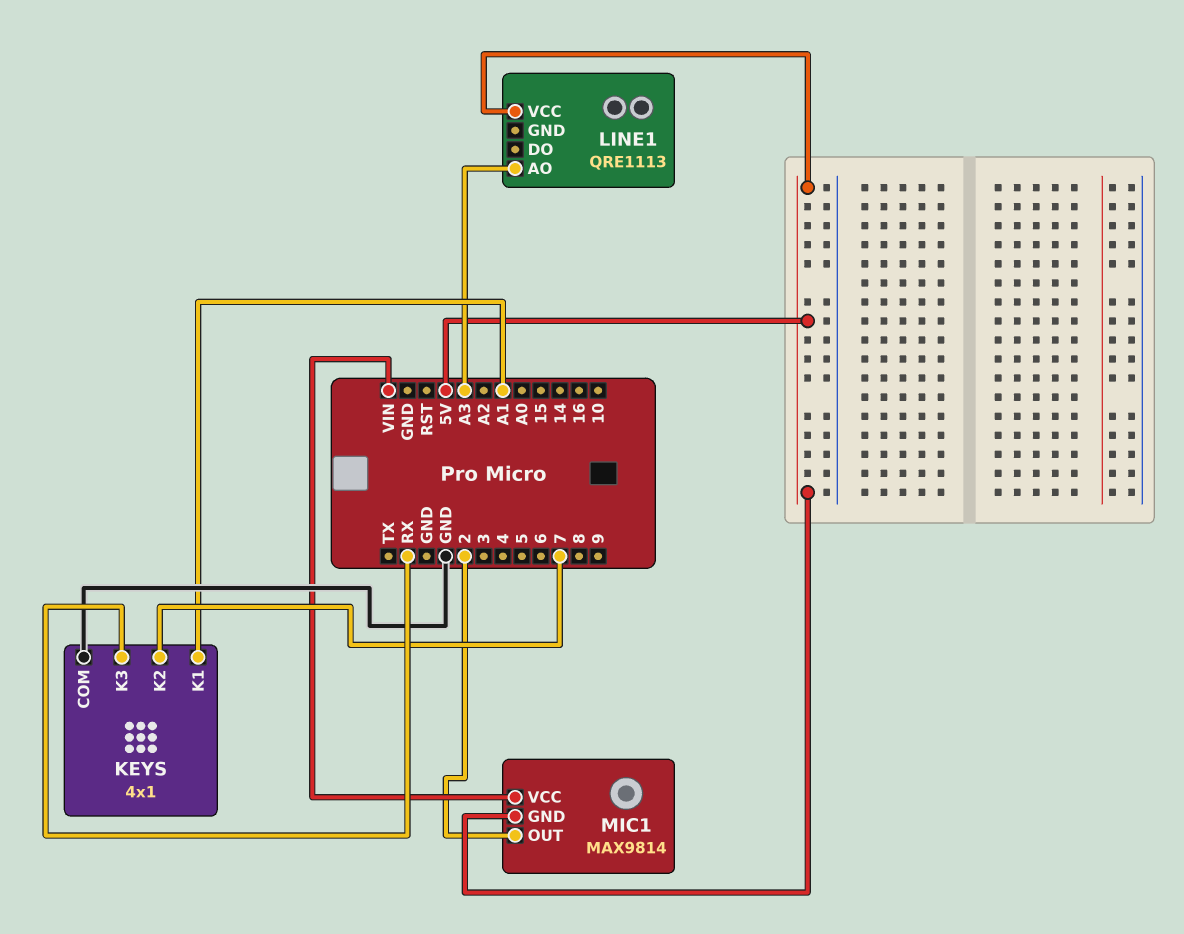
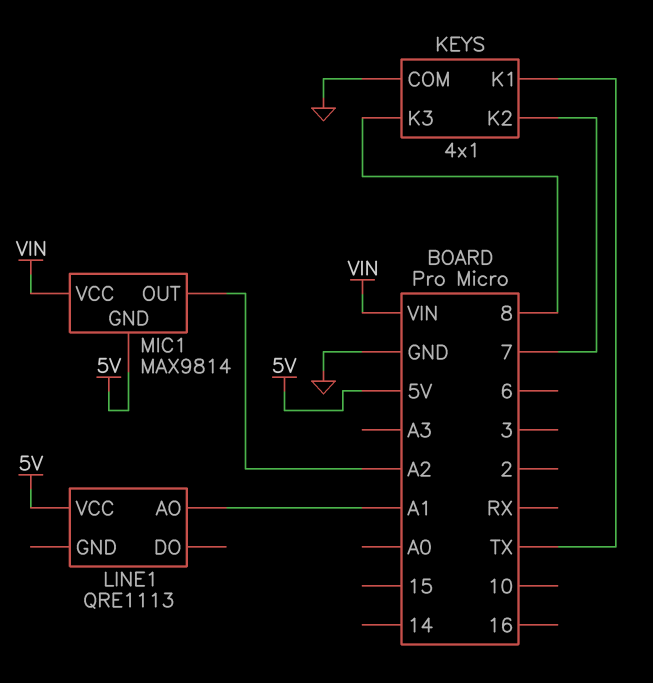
KEYS pin K1: A1 -> TX
KEYS pin K3: RX -> 8
LINE1 pin AO: A3 -> A1
MIC1 pin OUT: 2 -> A2

